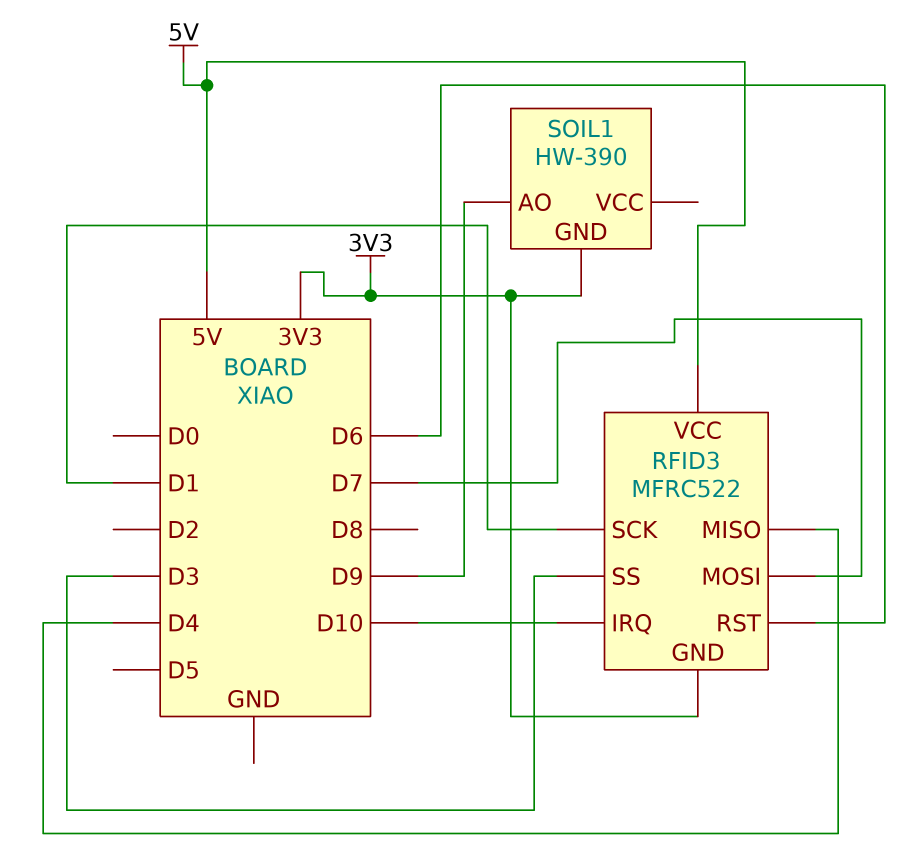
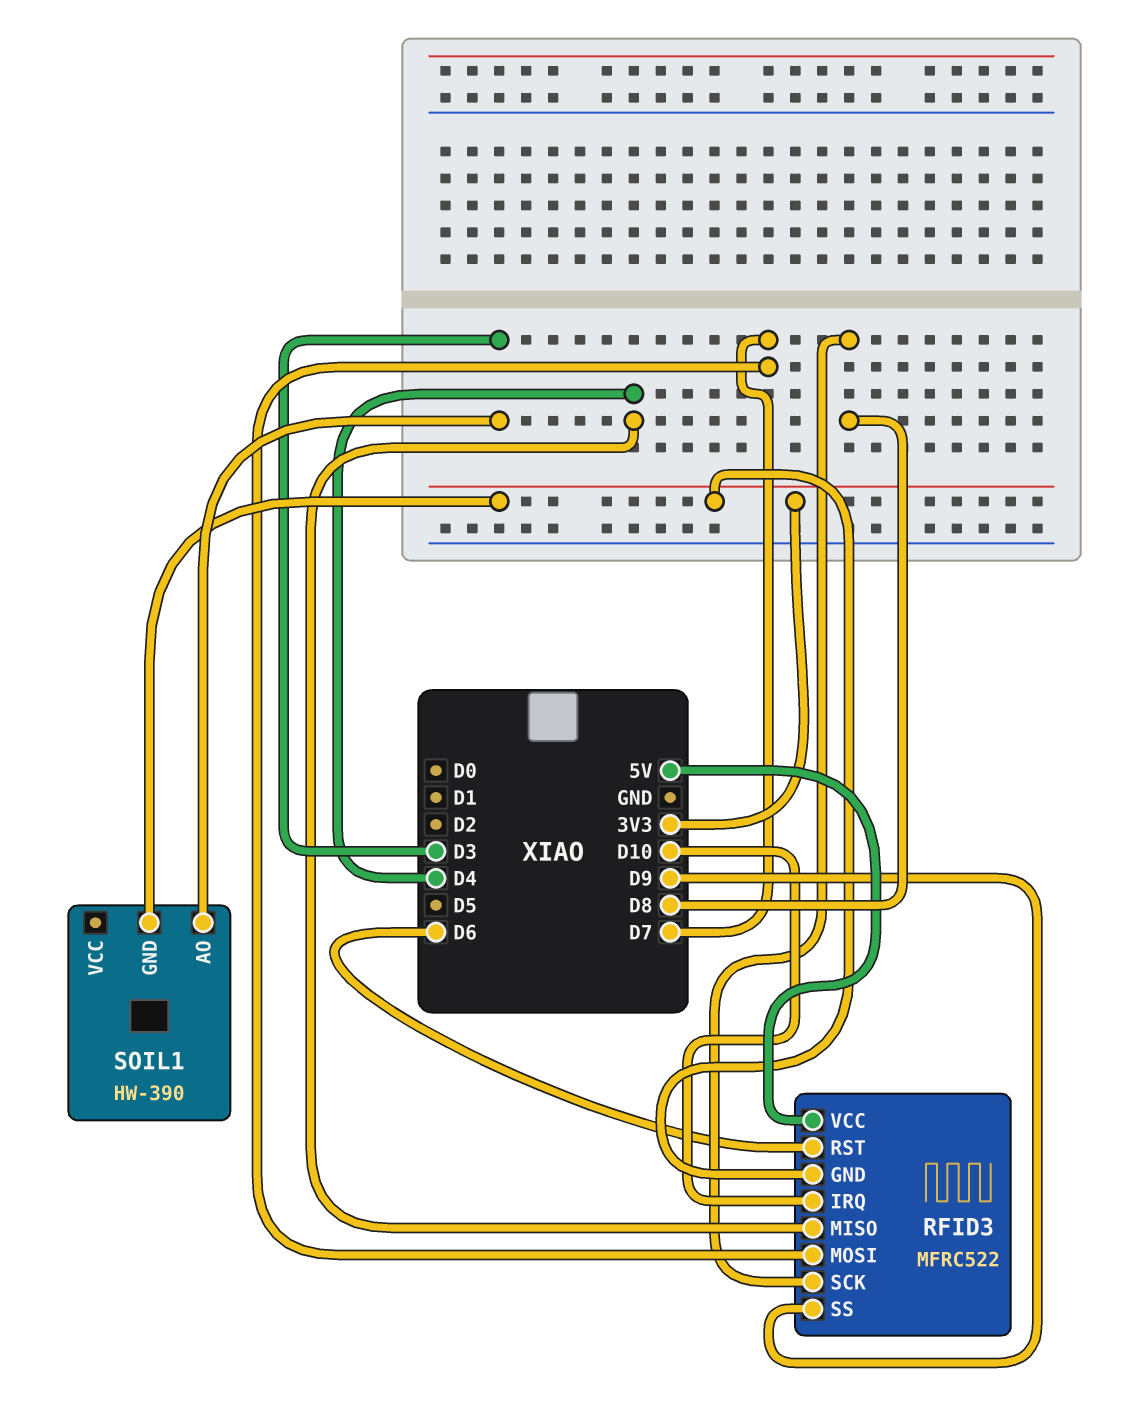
RFID3 pin SCK: D1 -> D8
RFID3 pin SS: D3 -> D9
SOIL1 pin AO: D9 -> D3

